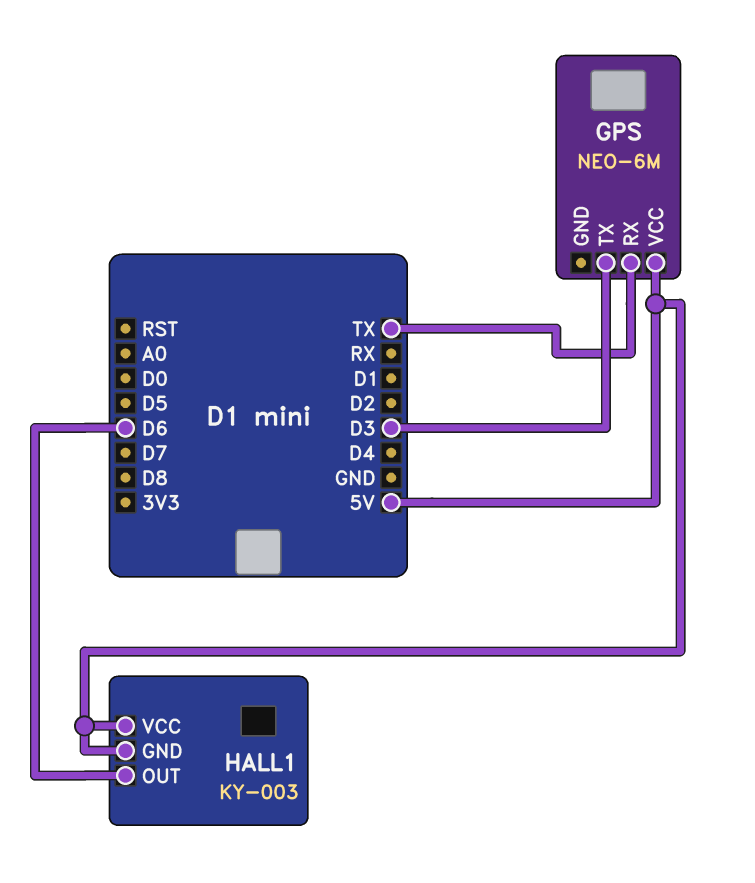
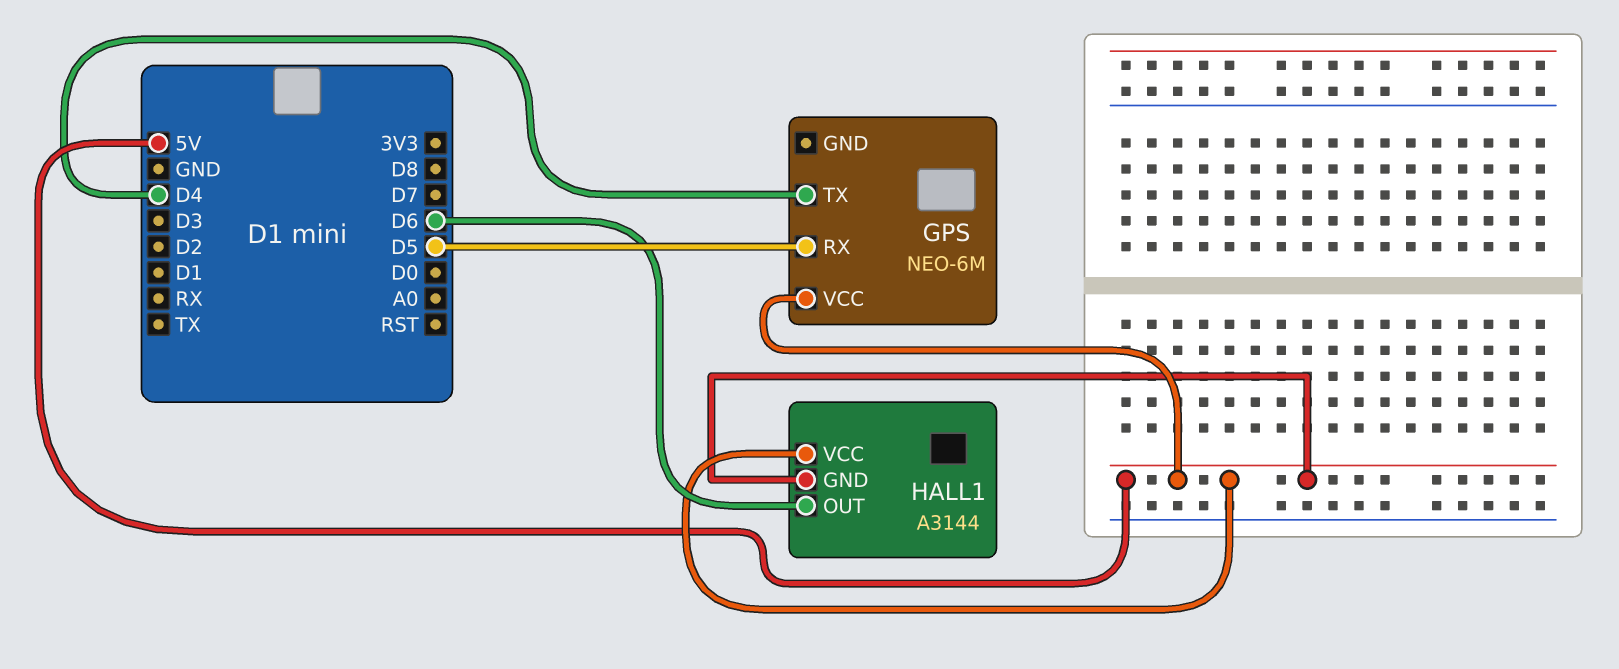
GPS pin RX: TX -> D5
GPS pin TX: D3 -> D4
HALL1: KY-003 -> A3144

